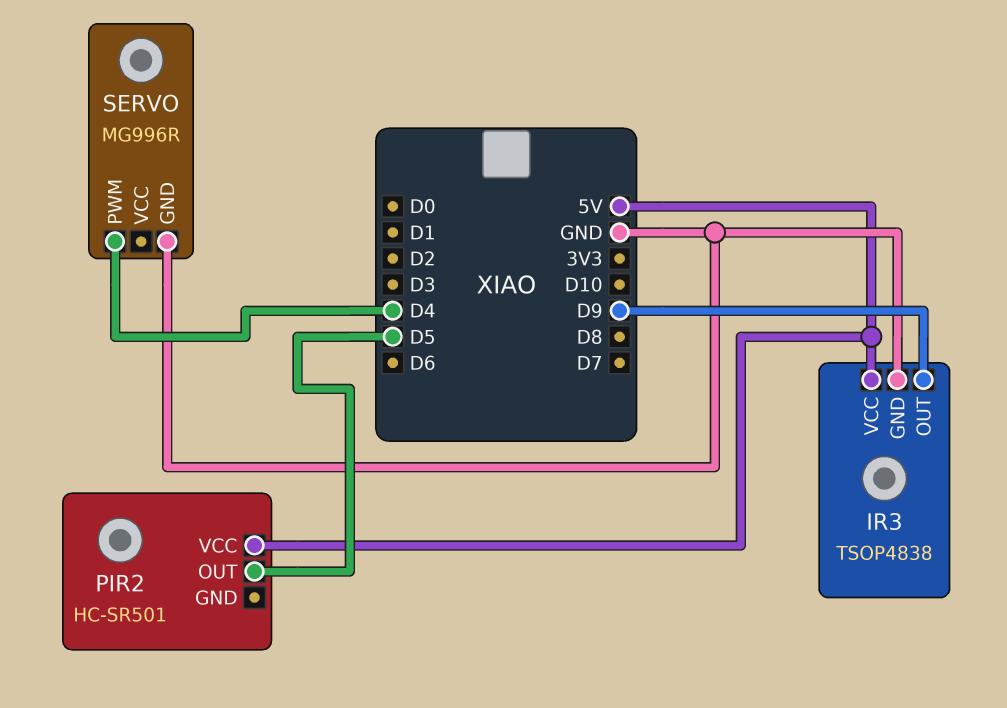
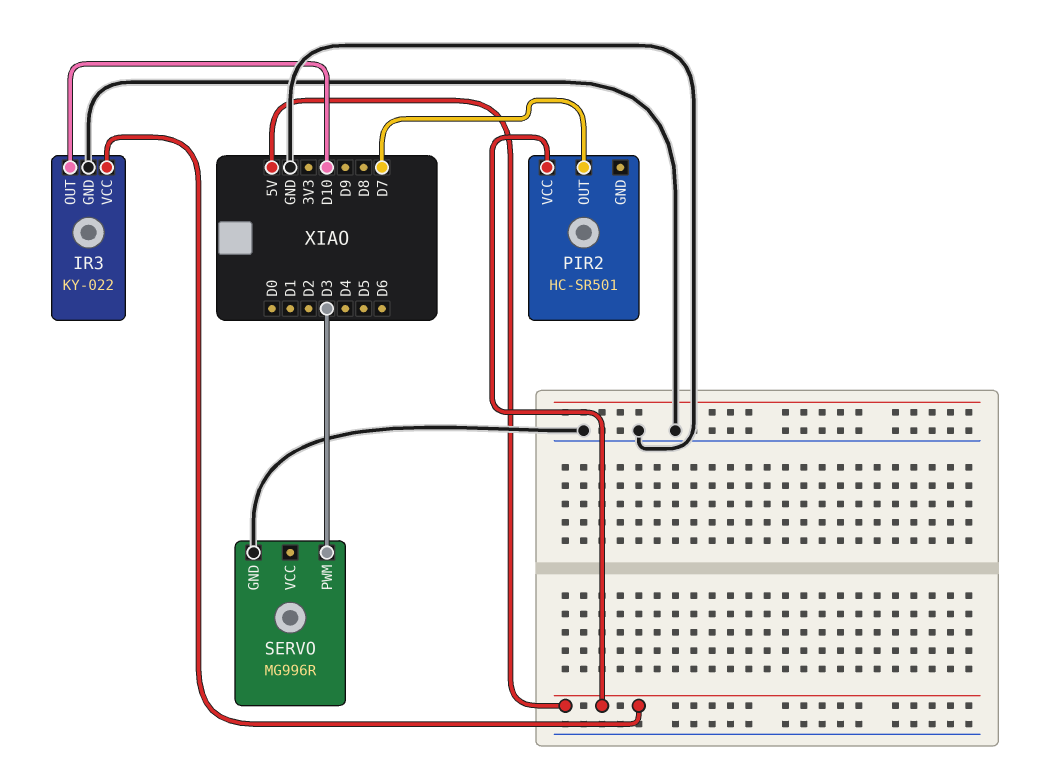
IR3: TSOP4838 -> KY-022
IR3 pin OUT: D9 -> D10
PIR2 pin OUT: D5 -> D7
SERVO pin PWM: D4 -> D3

